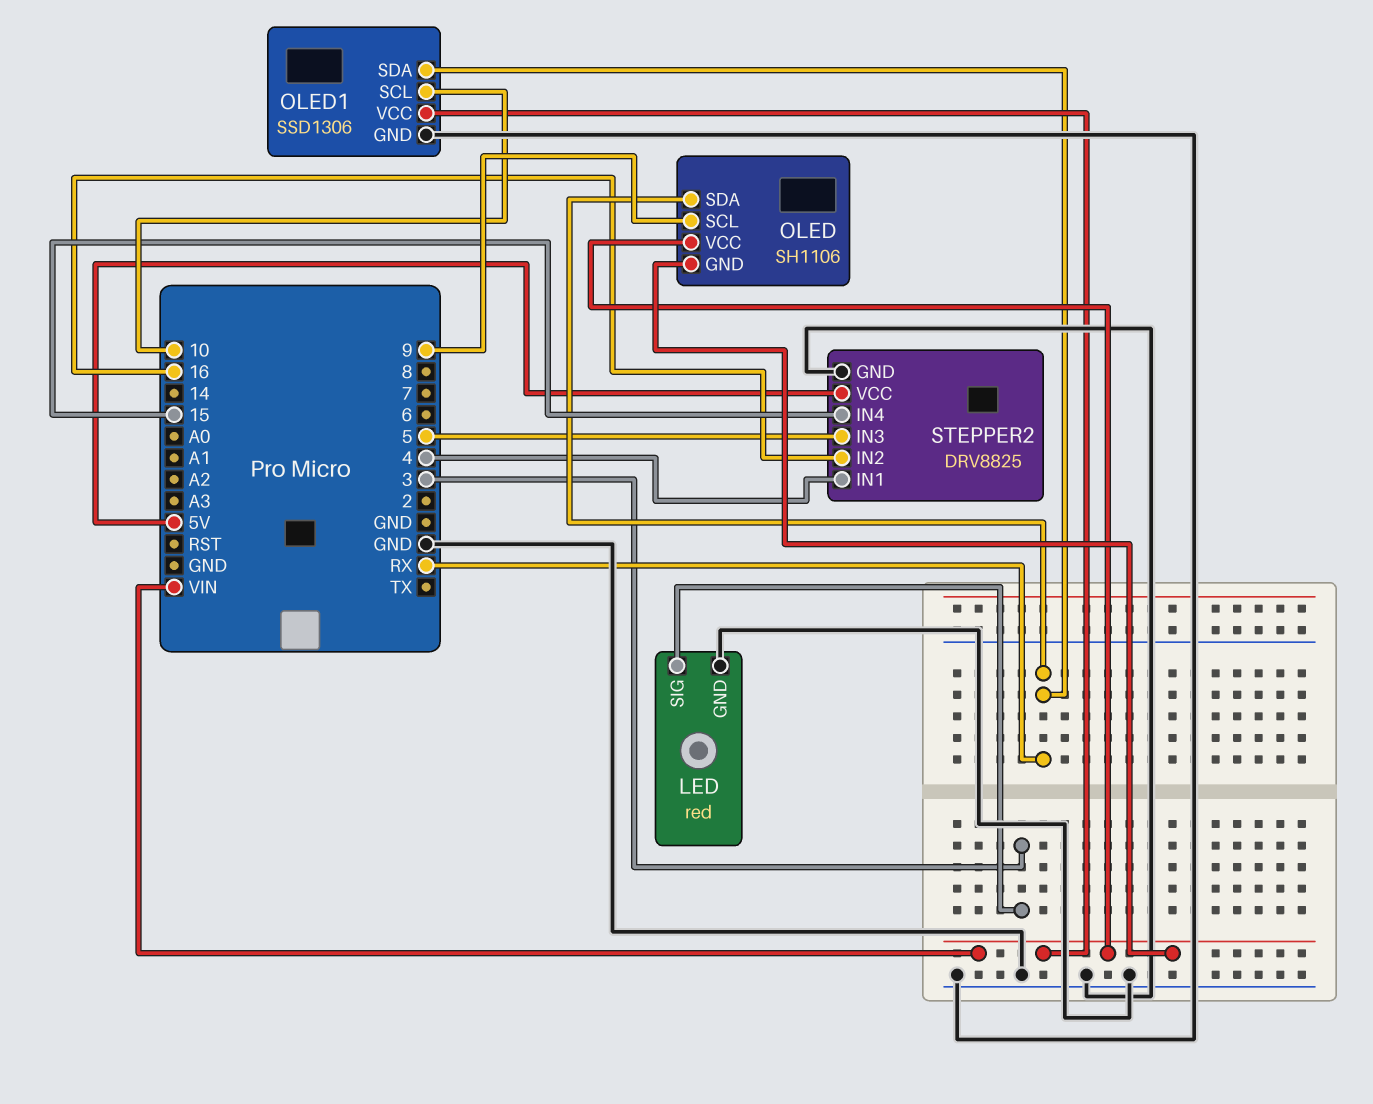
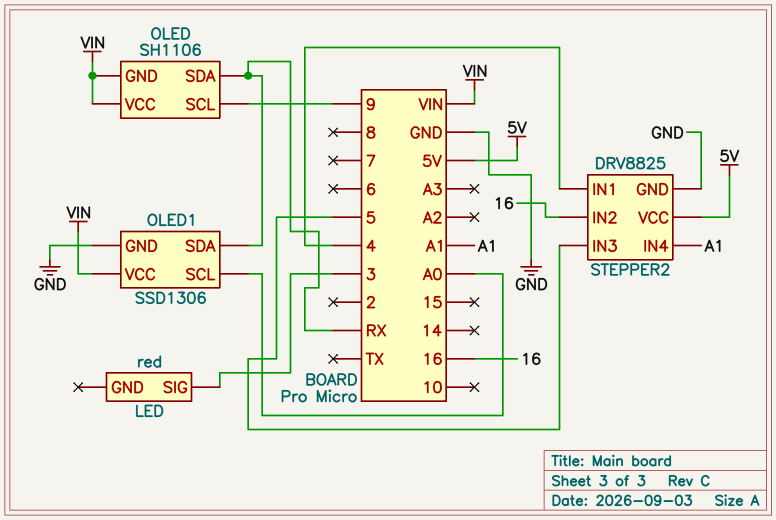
LED pin GND: GND -> none
OLED1 pin SCL: 10 -> A0
STEPPER2 pin IN4: 15 -> A1

